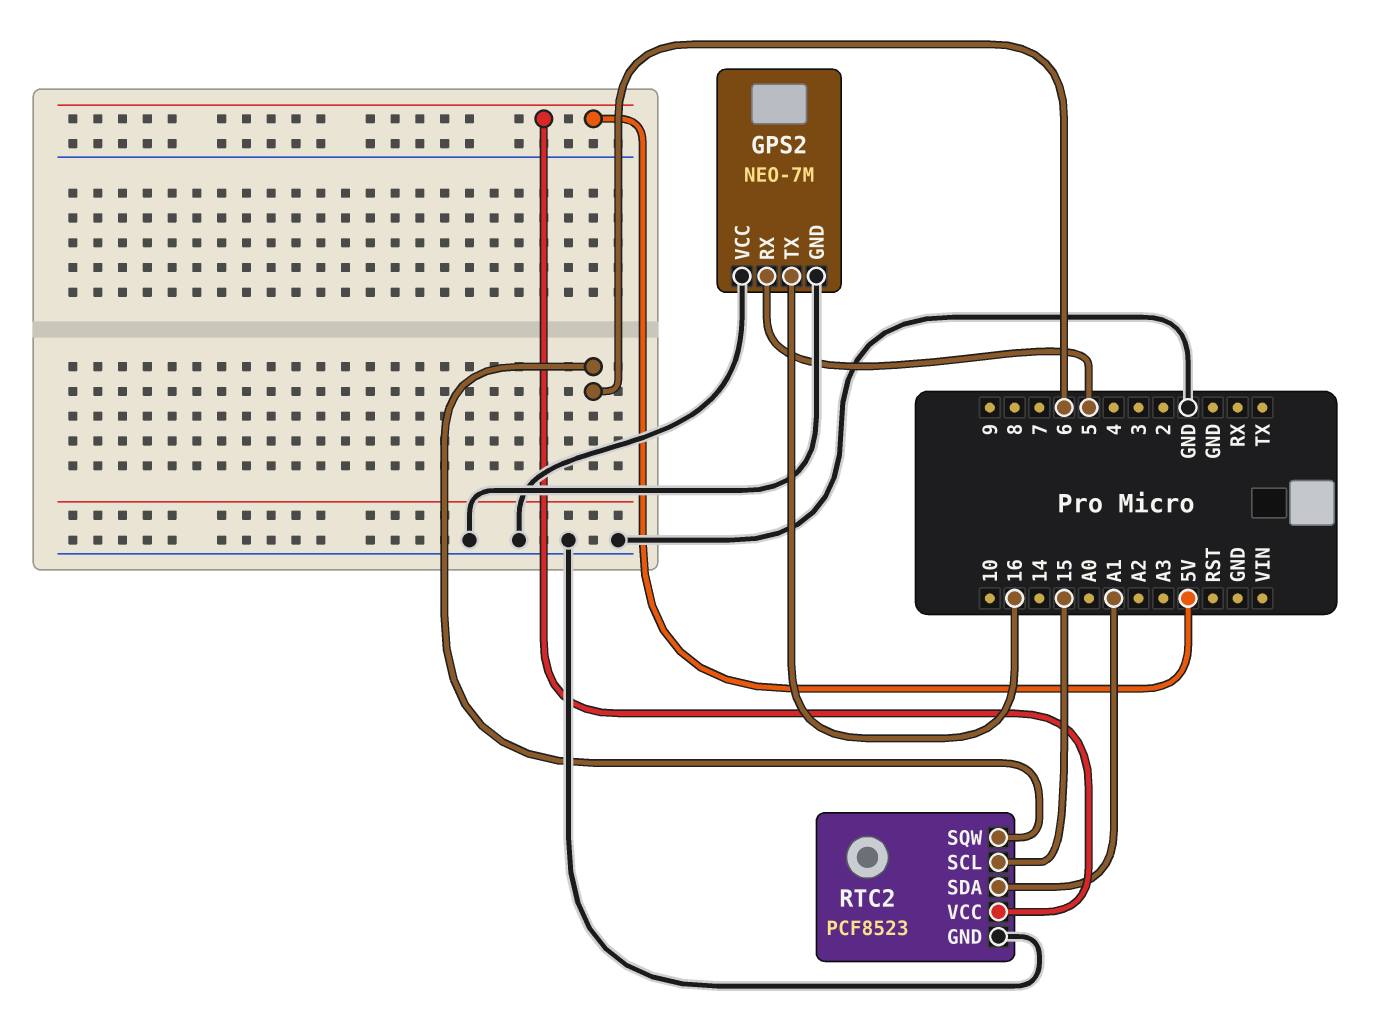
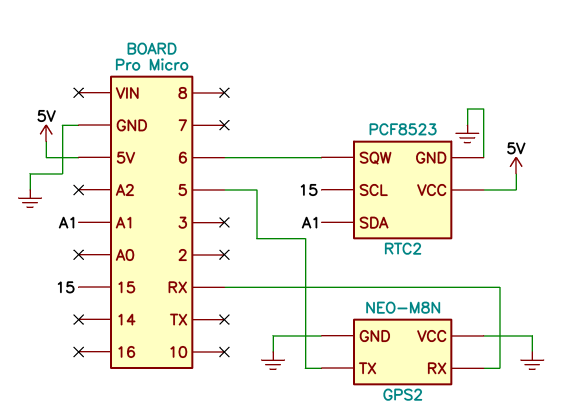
GPS2: NEO-7M -> NEO-M8N
GPS2 pin RX: 5 -> RX
GPS2 pin TX: 16 -> 5

